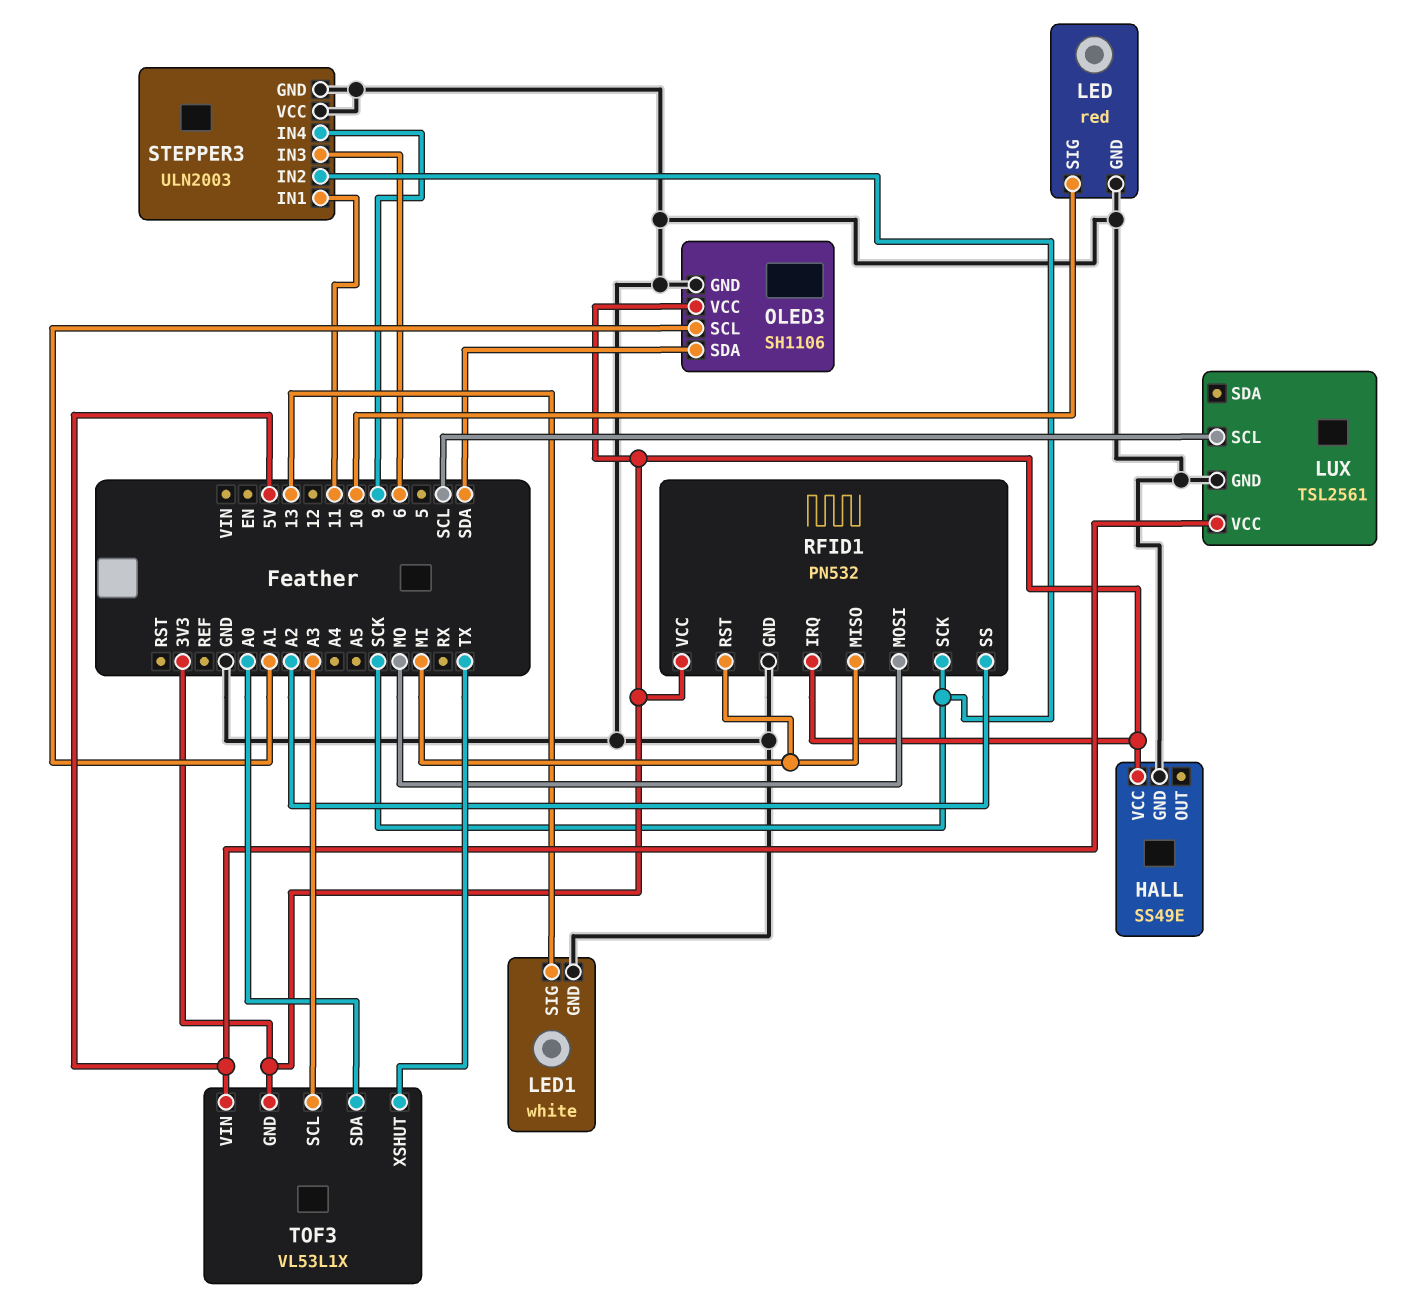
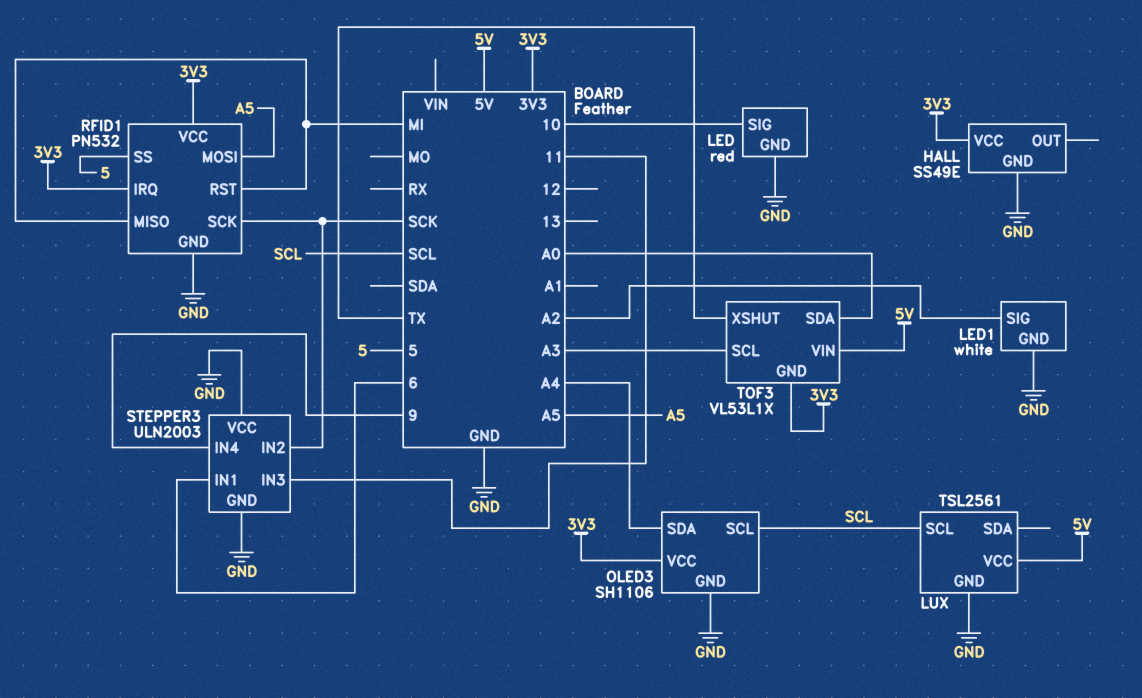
LED1 pin SIG: 13 -> A2
OLED3 pin SCL: A1 -> SCL
OLED3 pin SDA: SDA -> A4
RFID1 pin MOSI: MO -> A5
RFID1 pin SS: A2 -> 5
STEPPER3 pin IN1: 11 -> 6
STEPPER3 pin IN3: 6 -> 11

